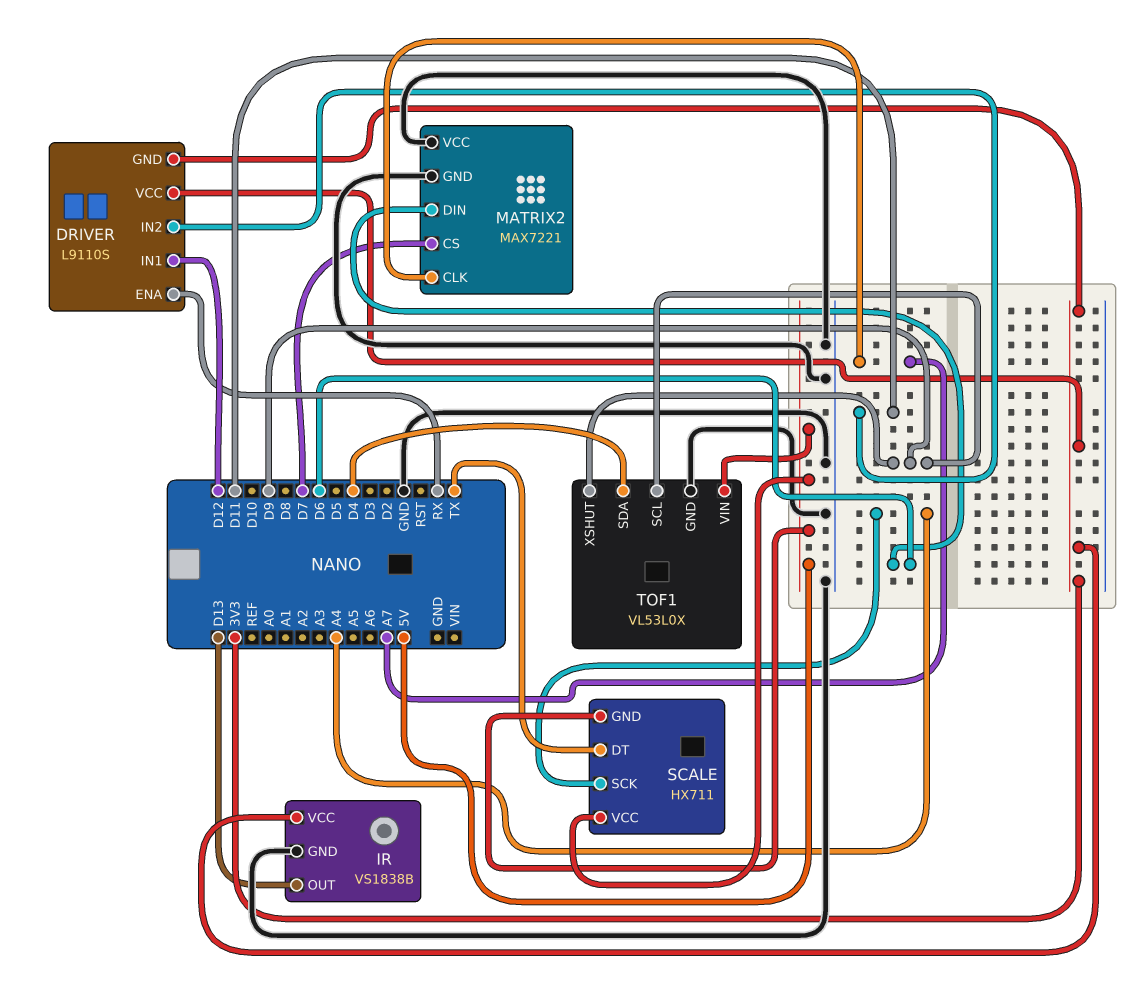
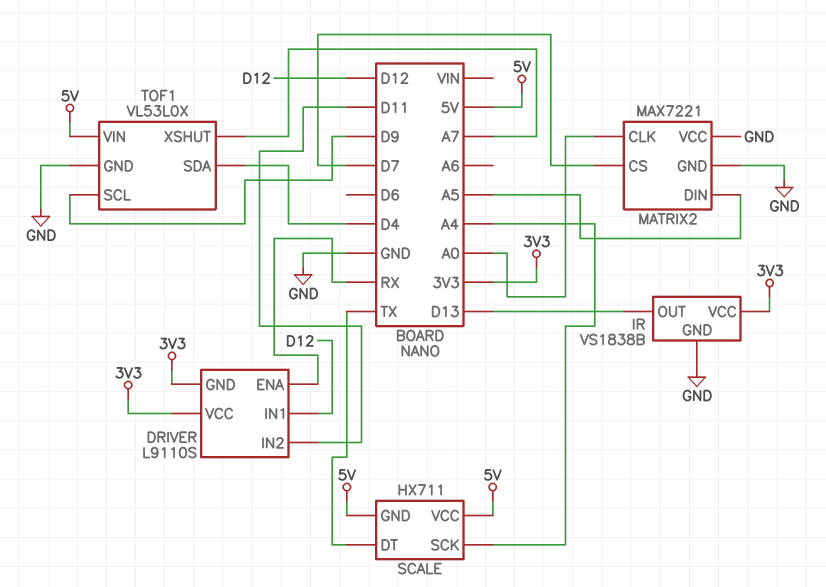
MATRIX2 pin CLK: A7 -> A0
MATRIX2 pin DIN: D6 -> A5
TOF1 pin XSHUT: D9 -> A7

